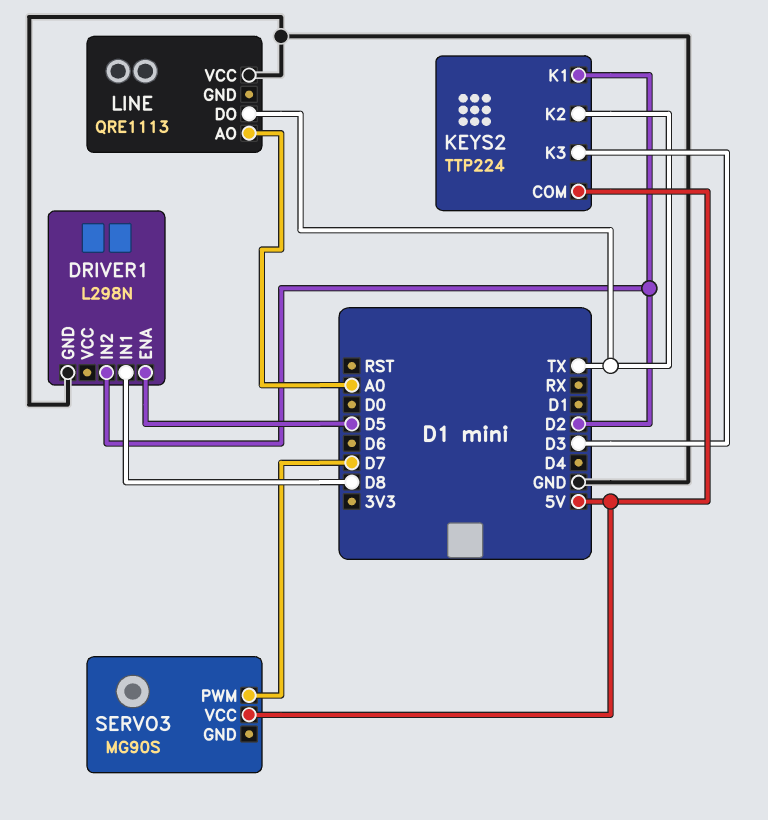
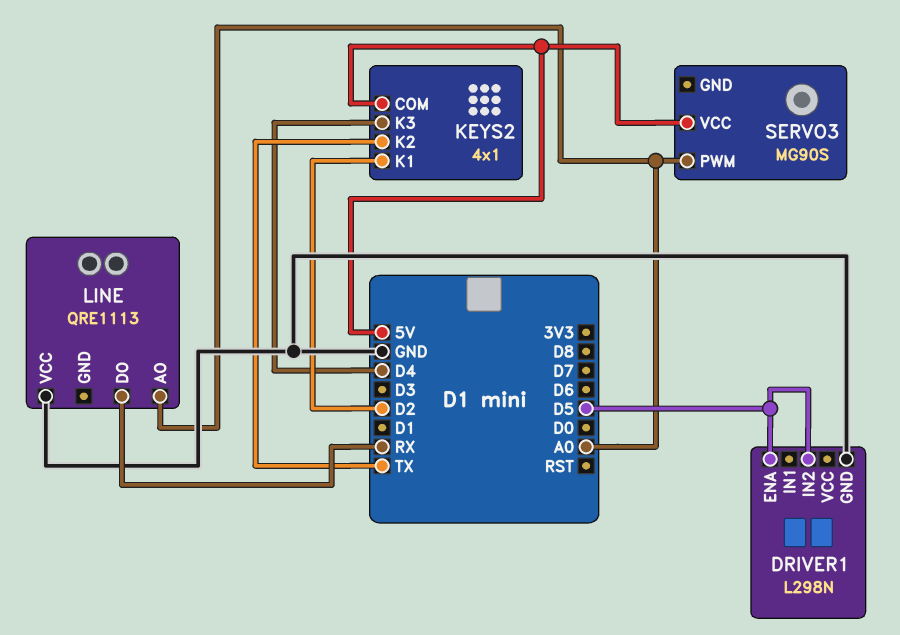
DRIVER1 pin IN1: D8 -> none
DRIVER1 pin IN2: D2 -> D5
KEYS2: TTP224 -> 4x1
KEYS2 pin K3: D3 -> D4
LINE pin DO: TX -> RX
SERVO3 pin PWM: D7 -> A0

